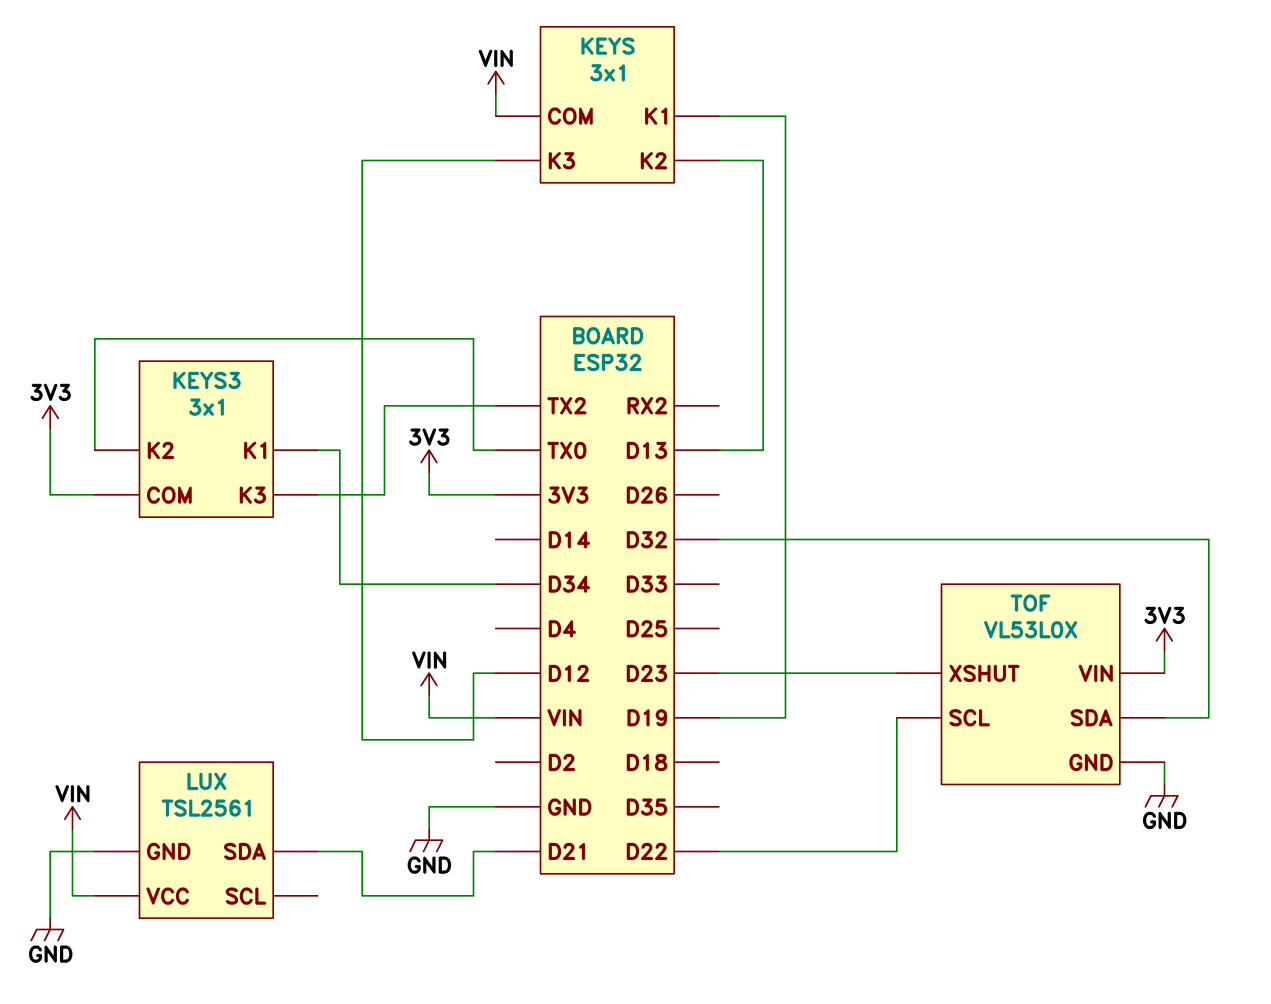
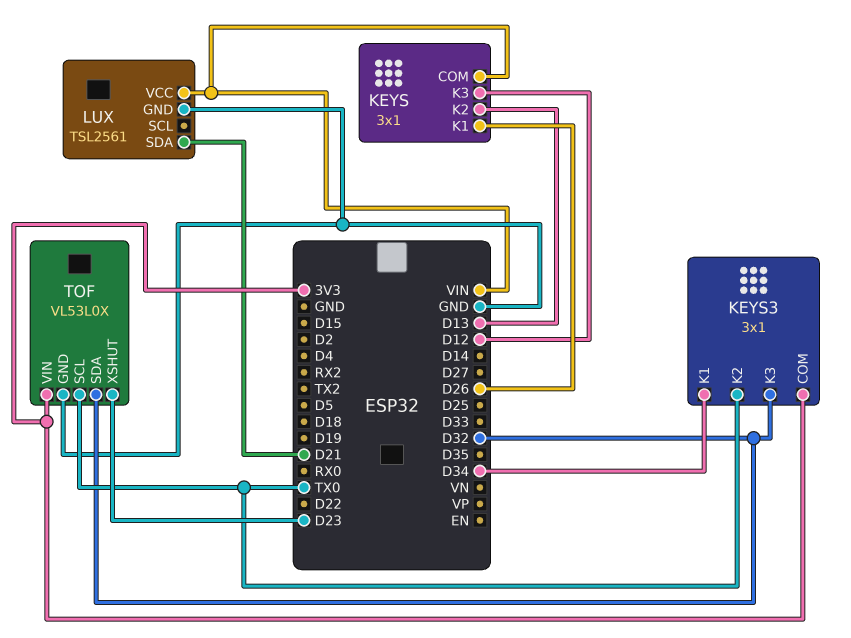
KEYS pin K1: D19 -> D26
KEYS3 pin K3: TX2 -> D32
TOF pin SCL: D22 -> TX0

